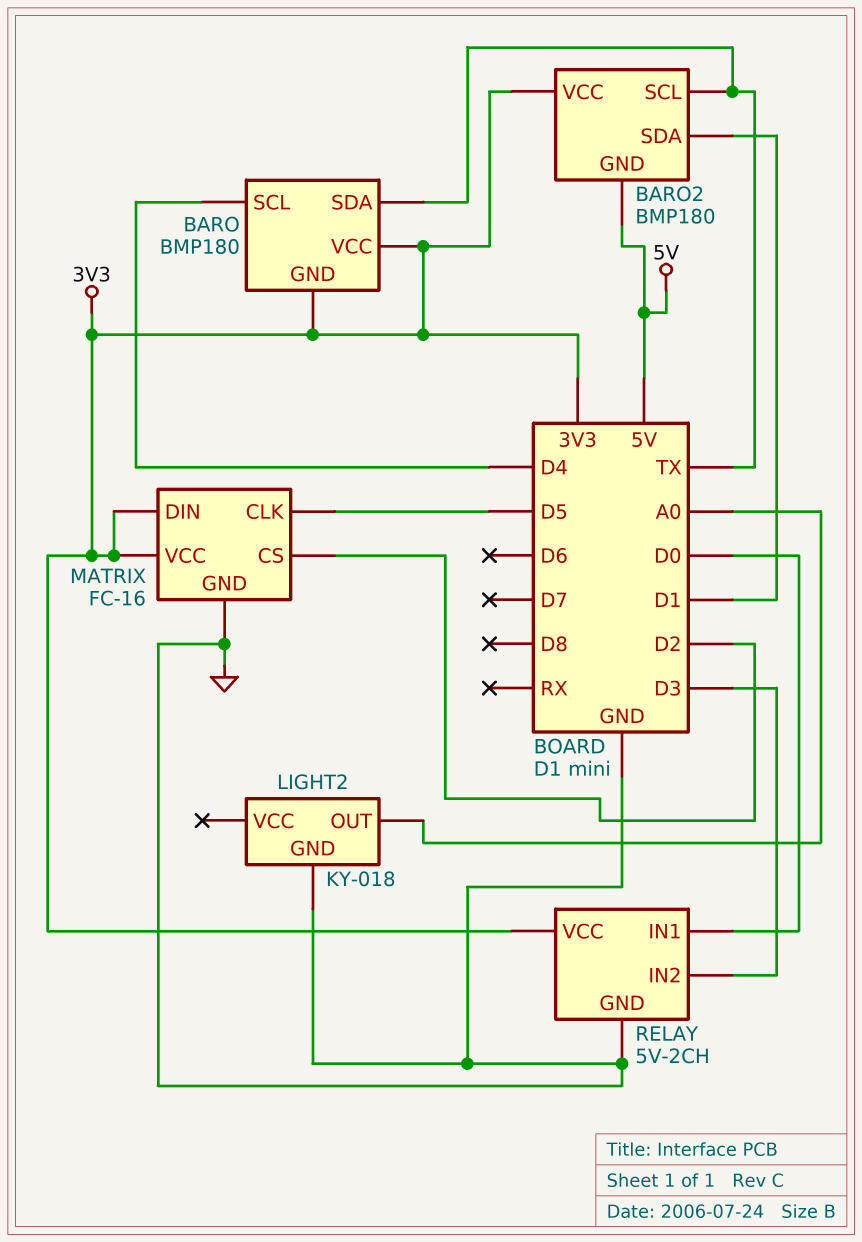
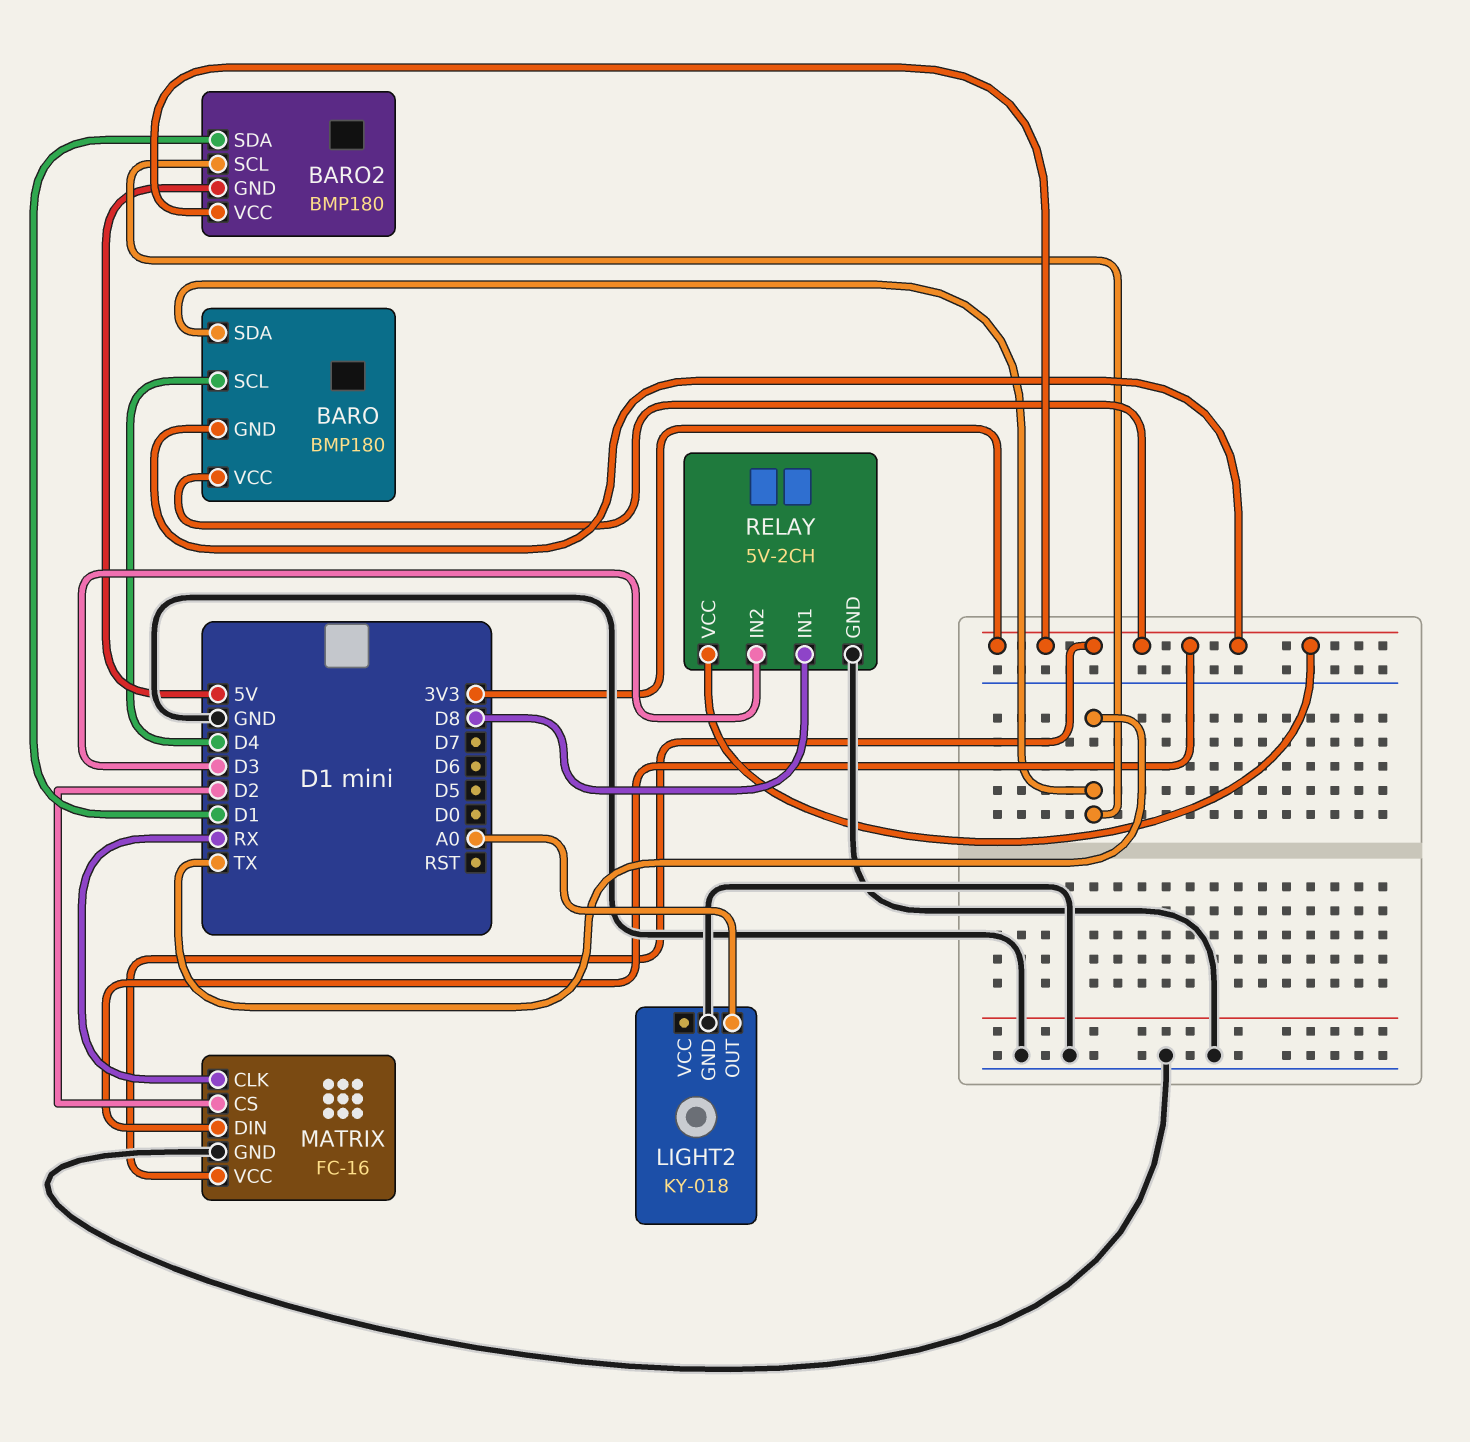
MATRIX pin CLK: D5 -> RX
RELAY pin IN1: D0 -> D8

